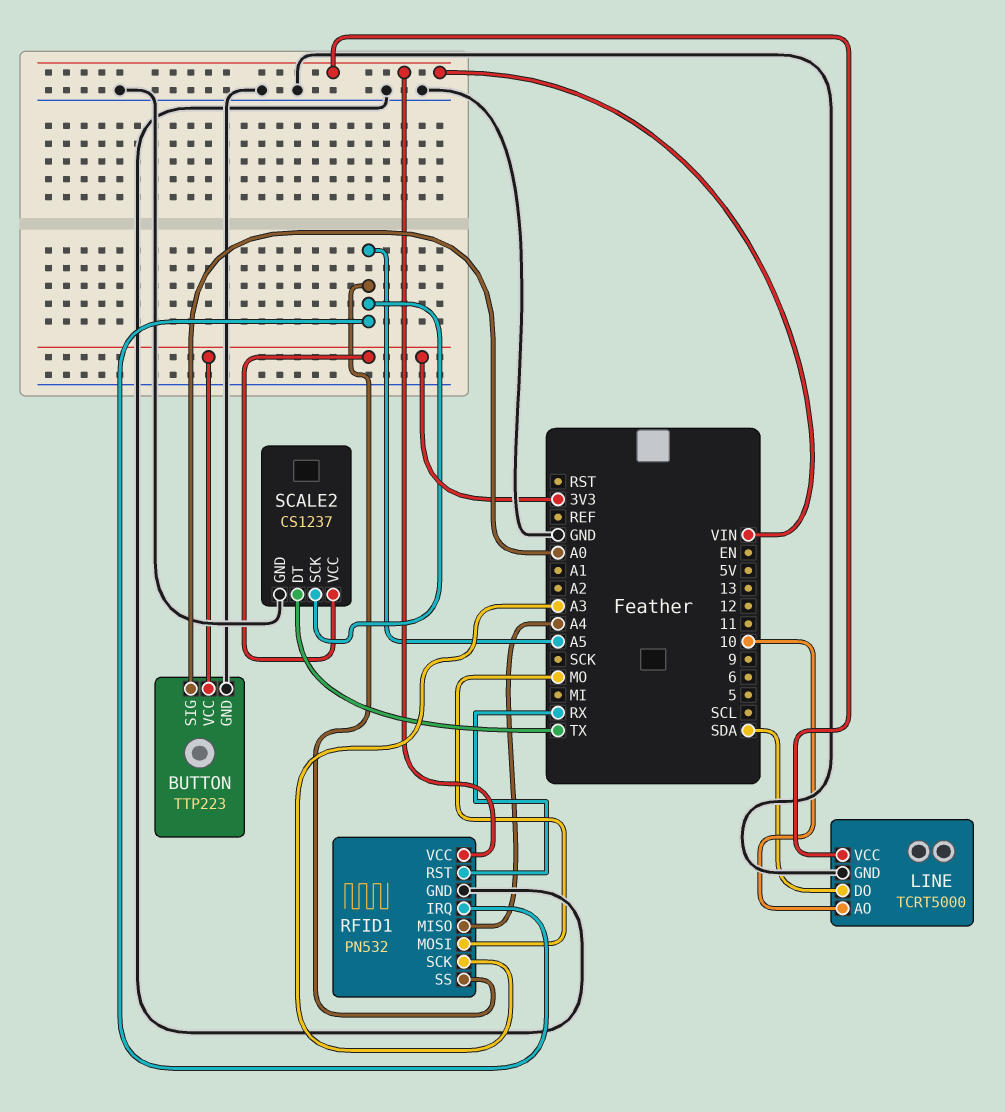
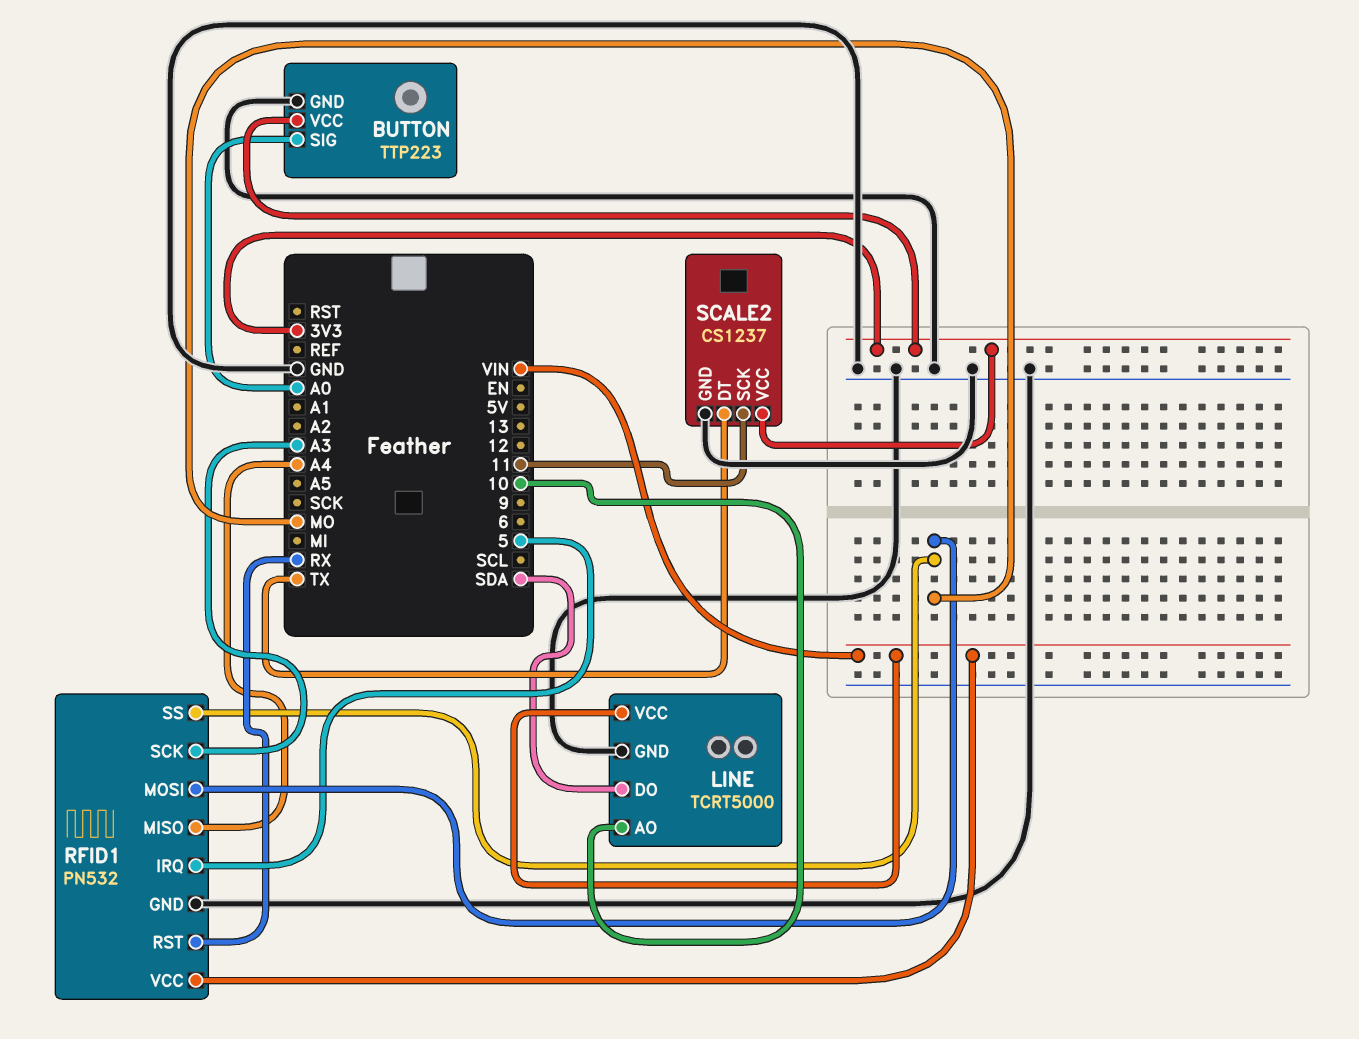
RFID1 pin IRQ: A5 -> 5
RFID1 pin SS: A5 -> MO
SCALE2 pin SCK: A5 -> 11

